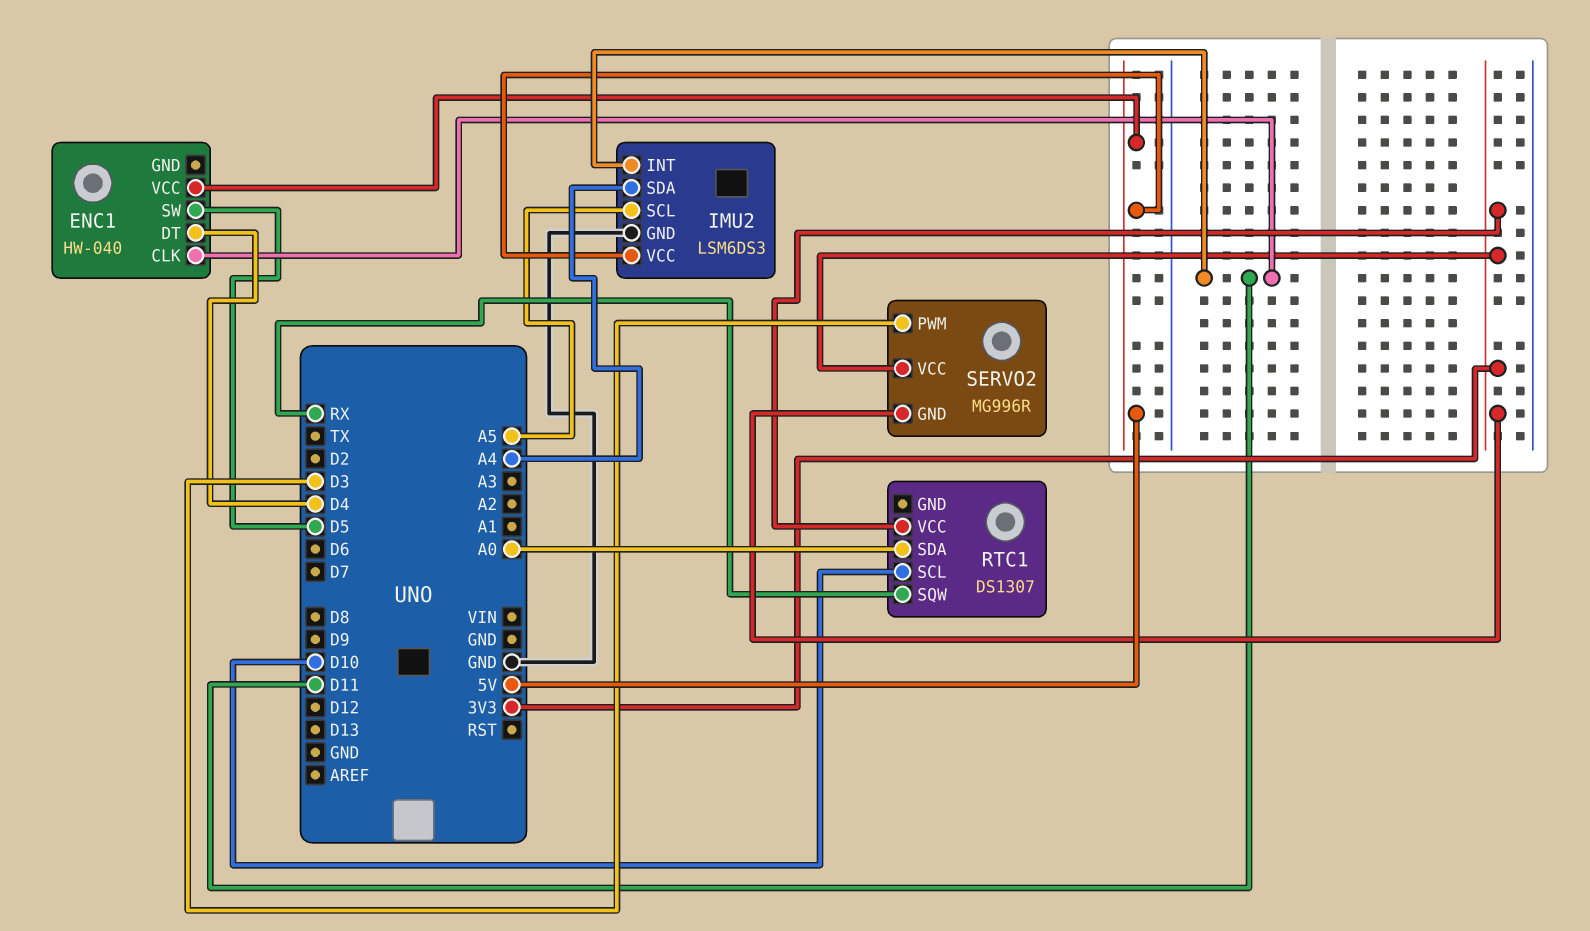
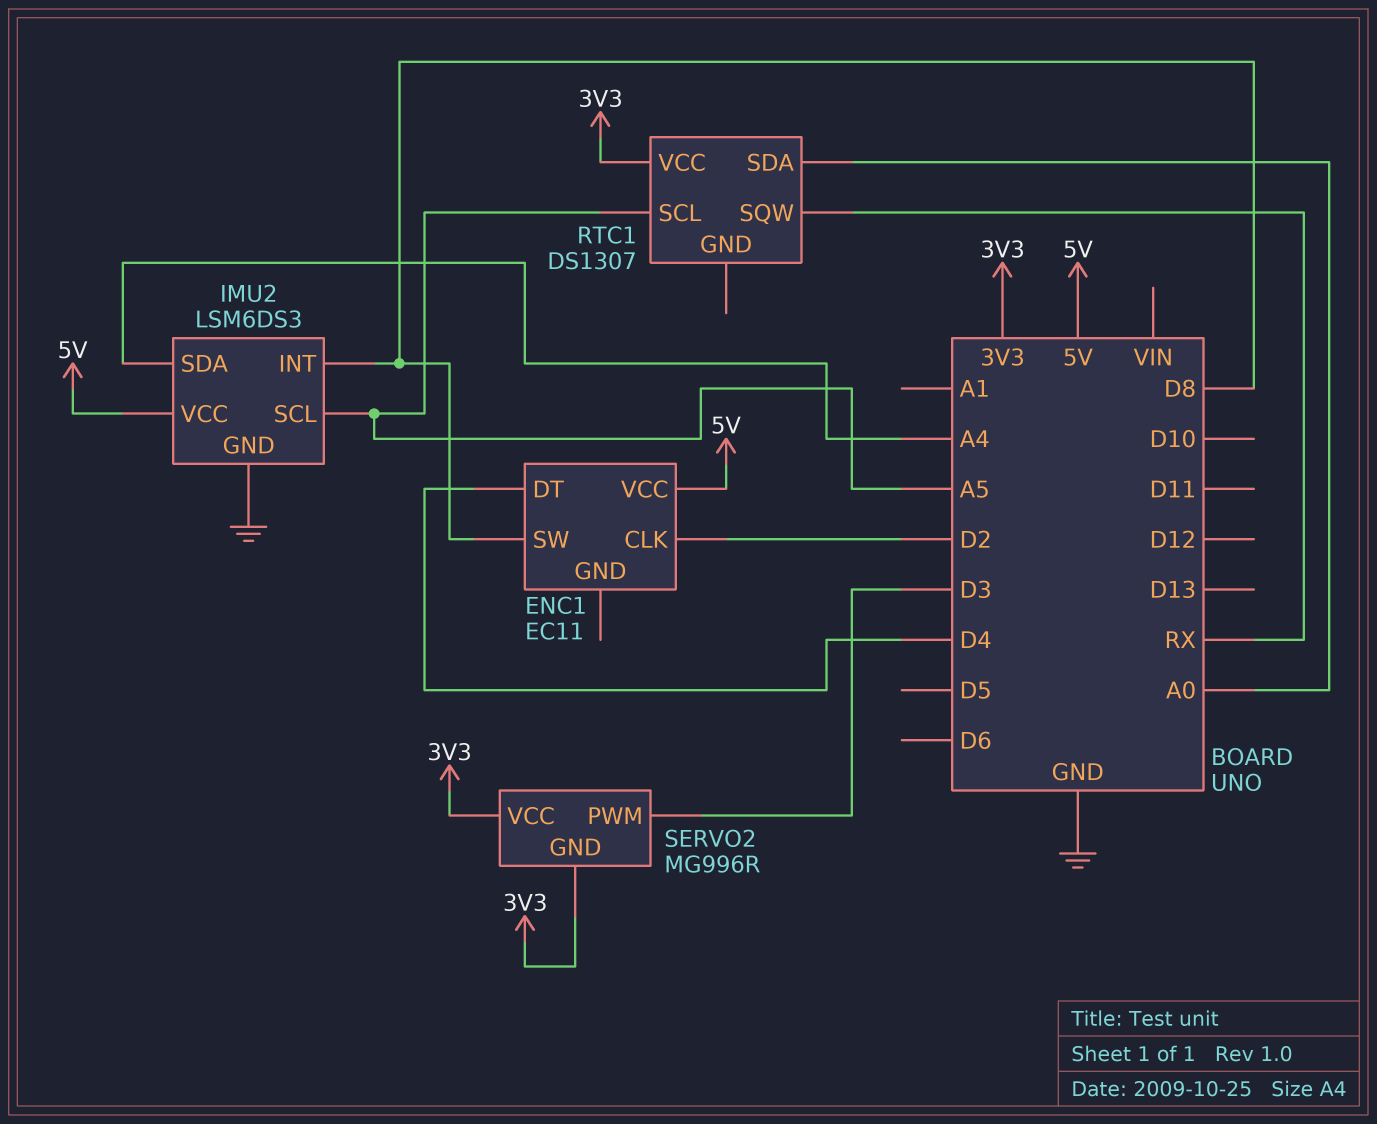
ENC1: HW-040 -> EC11
ENC1 pin CLK: D11 -> D2
ENC1 pin SW: D5 -> D8
IMU2 pin INT: D11 -> D8
RTC1 pin SCL: D10 -> A5

